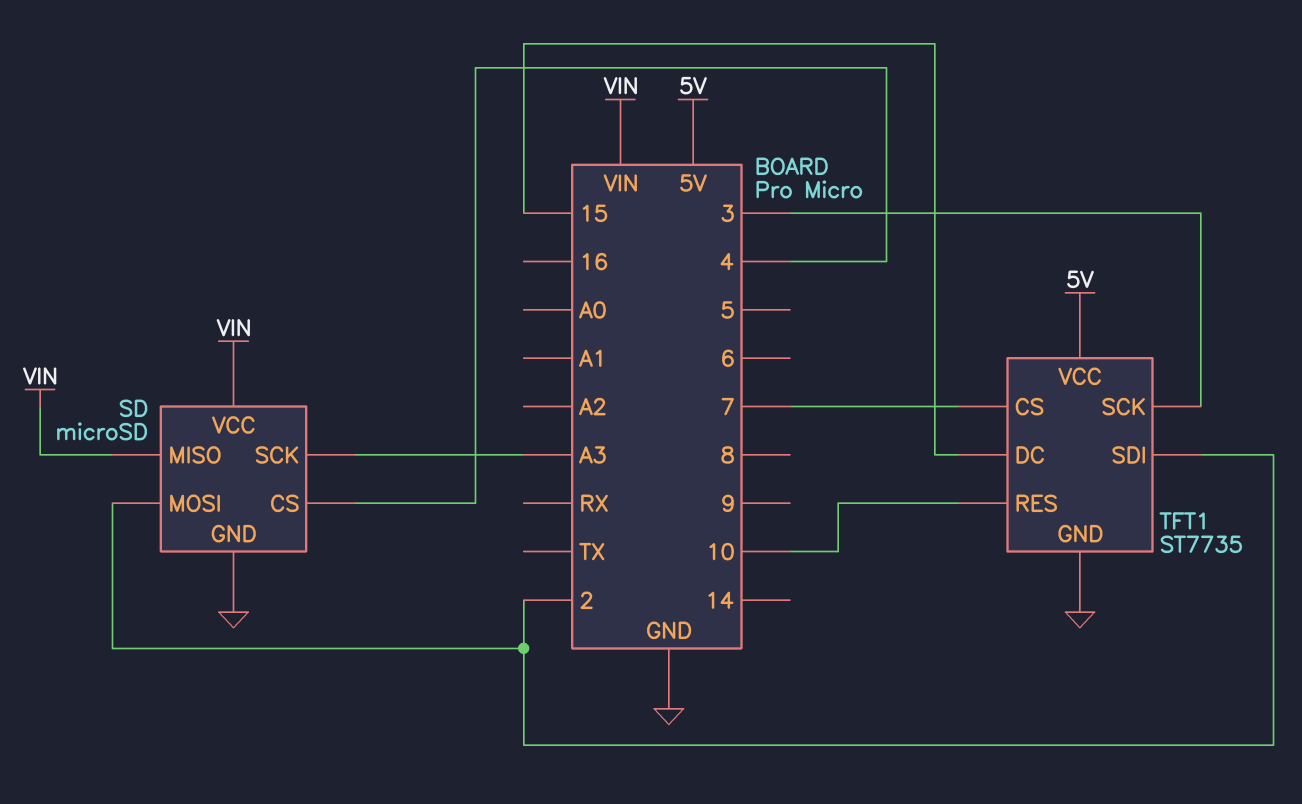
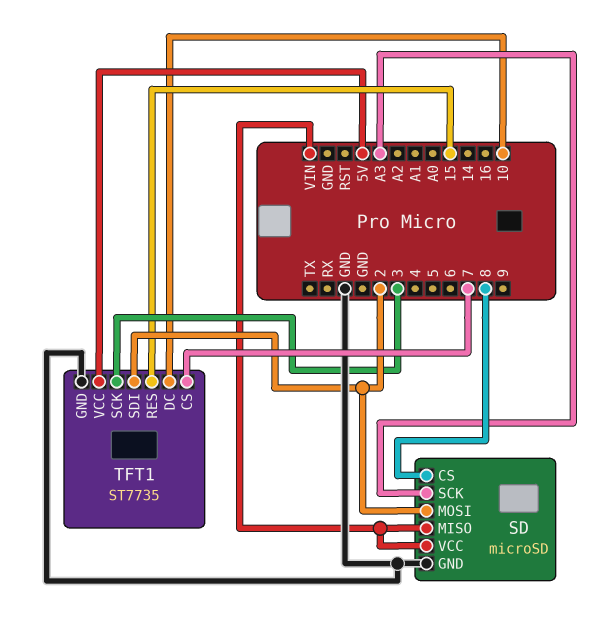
SD pin CS: 4 -> 8
TFT1 pin DC: 15 -> 10
TFT1 pin RES: 10 -> 15

